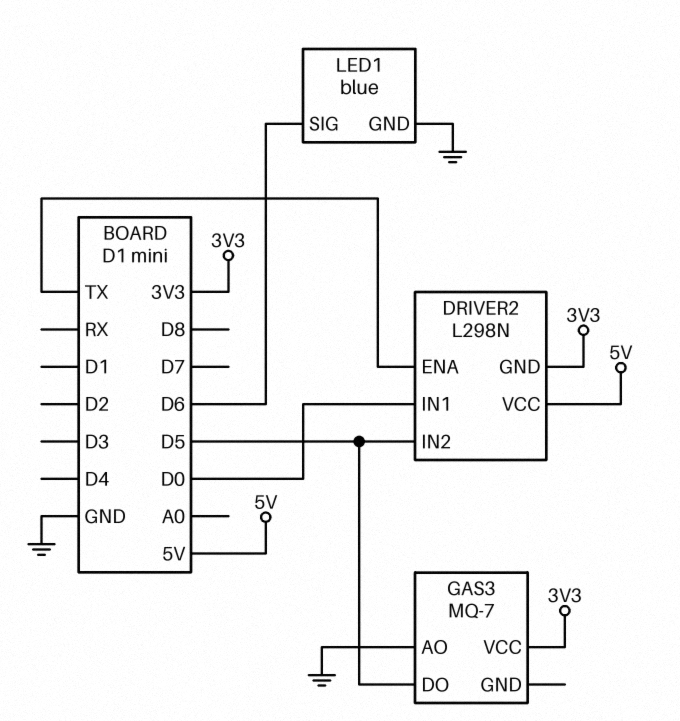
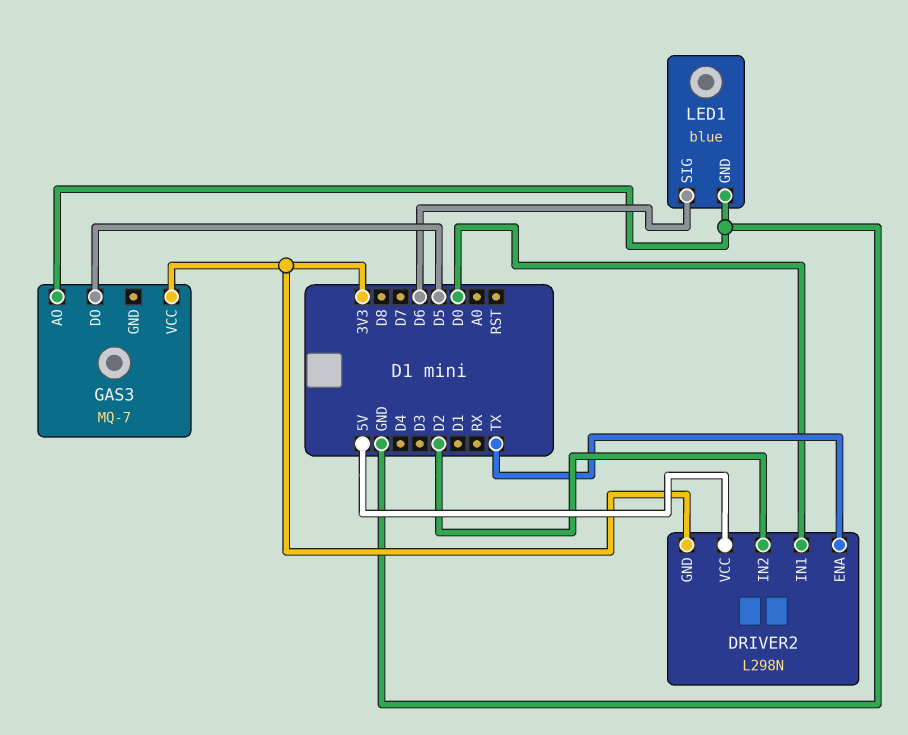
DRIVER2 pin IN2: D5 -> D2

